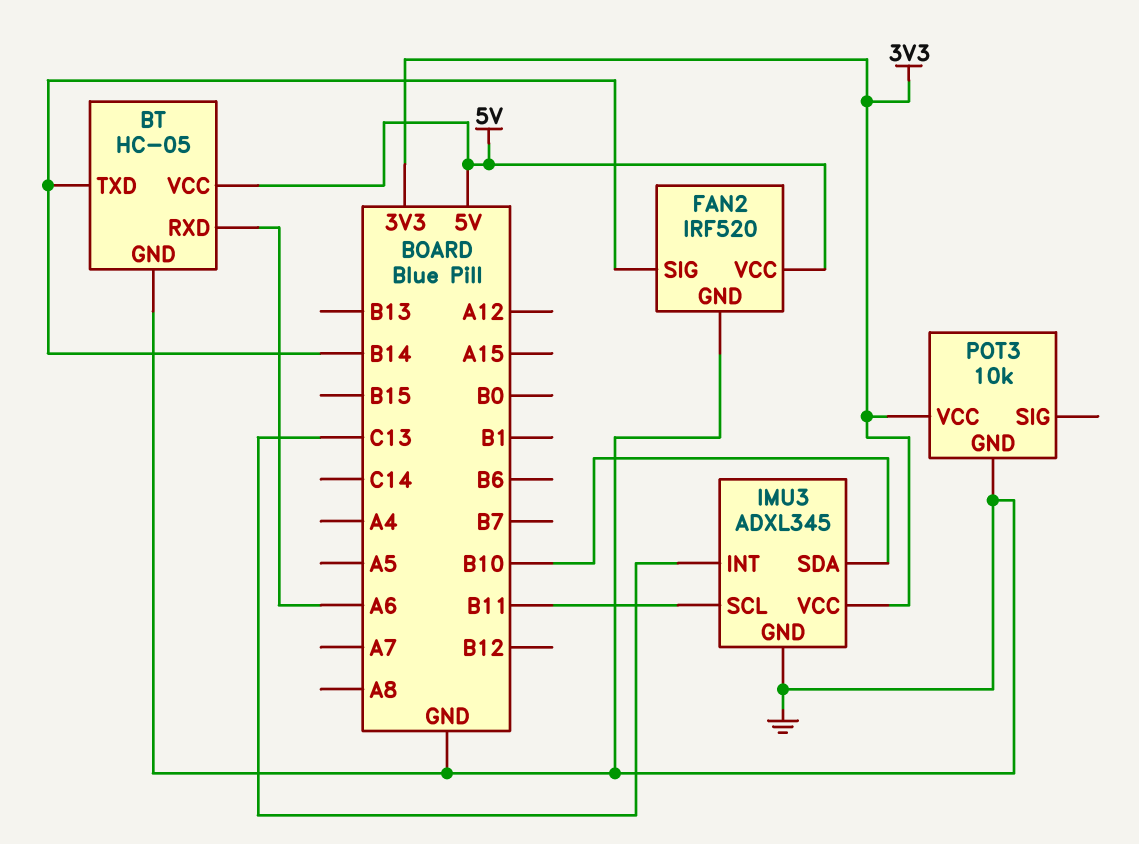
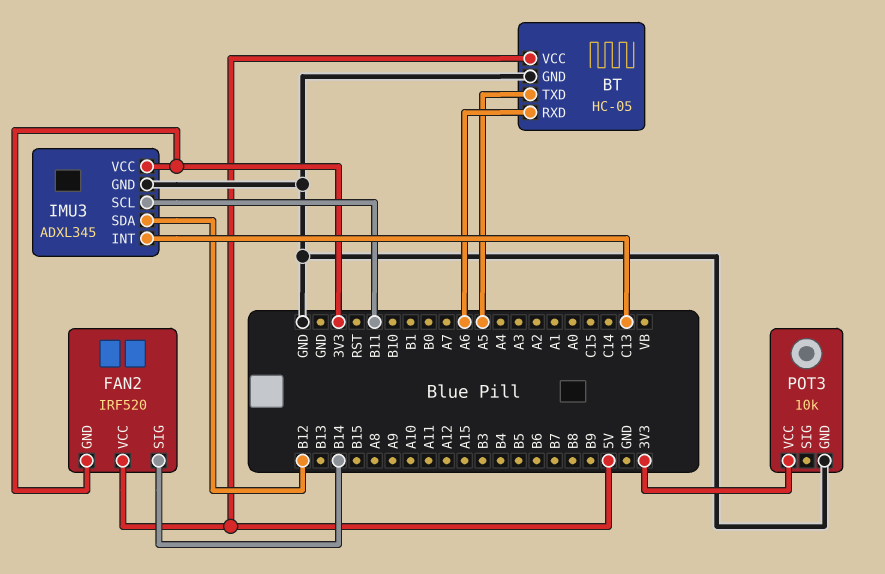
BT pin TXD: B14 -> A5
FAN2 pin GND: GND -> 3V3
IMU3 pin SDA: B10 -> B12

